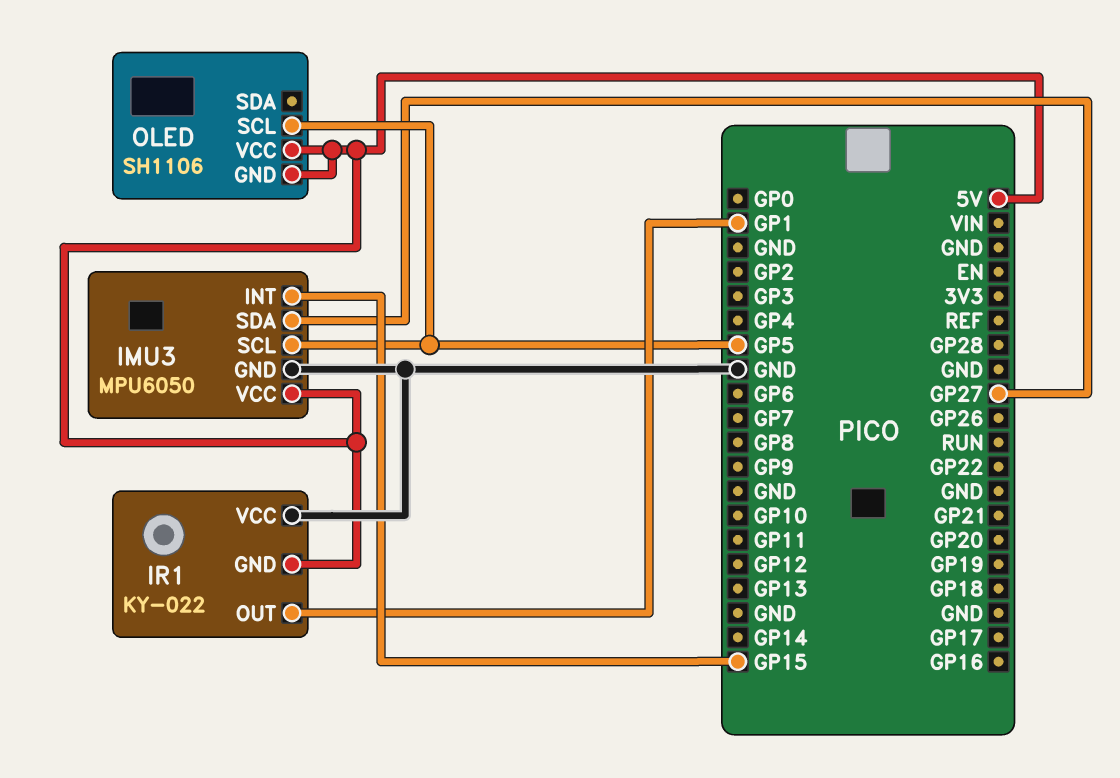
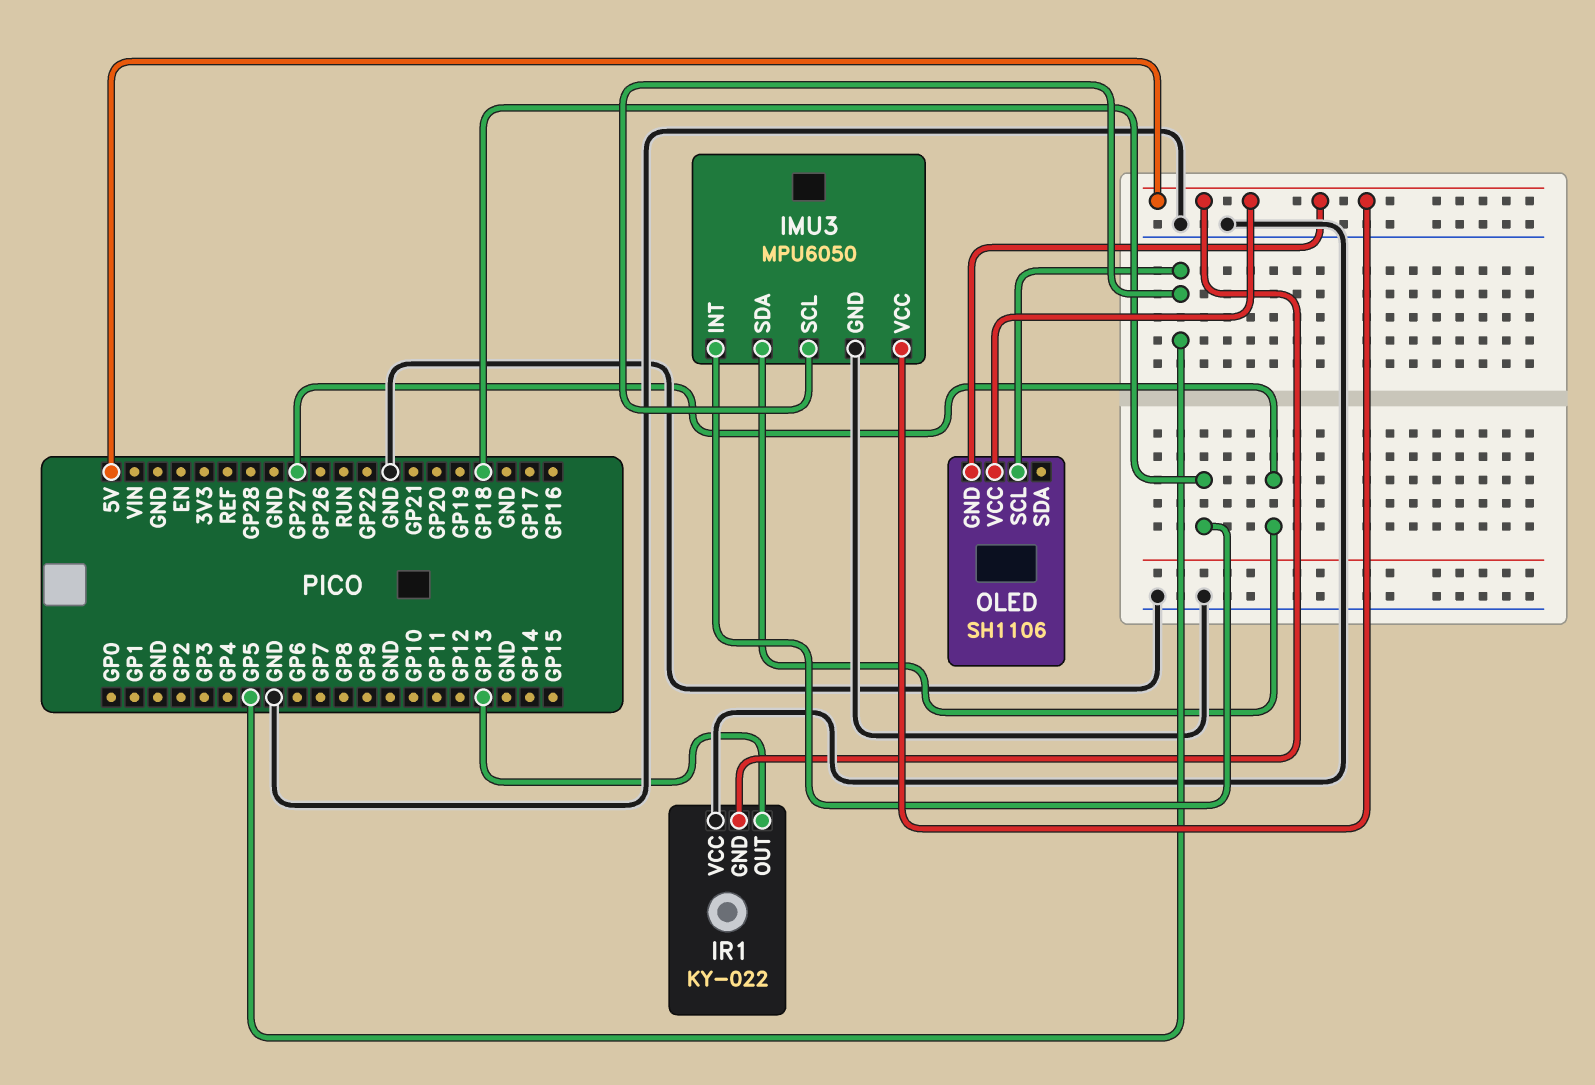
IMU3 pin INT: GP15 -> GP18
IR1 pin OUT: GP1 -> GP13

